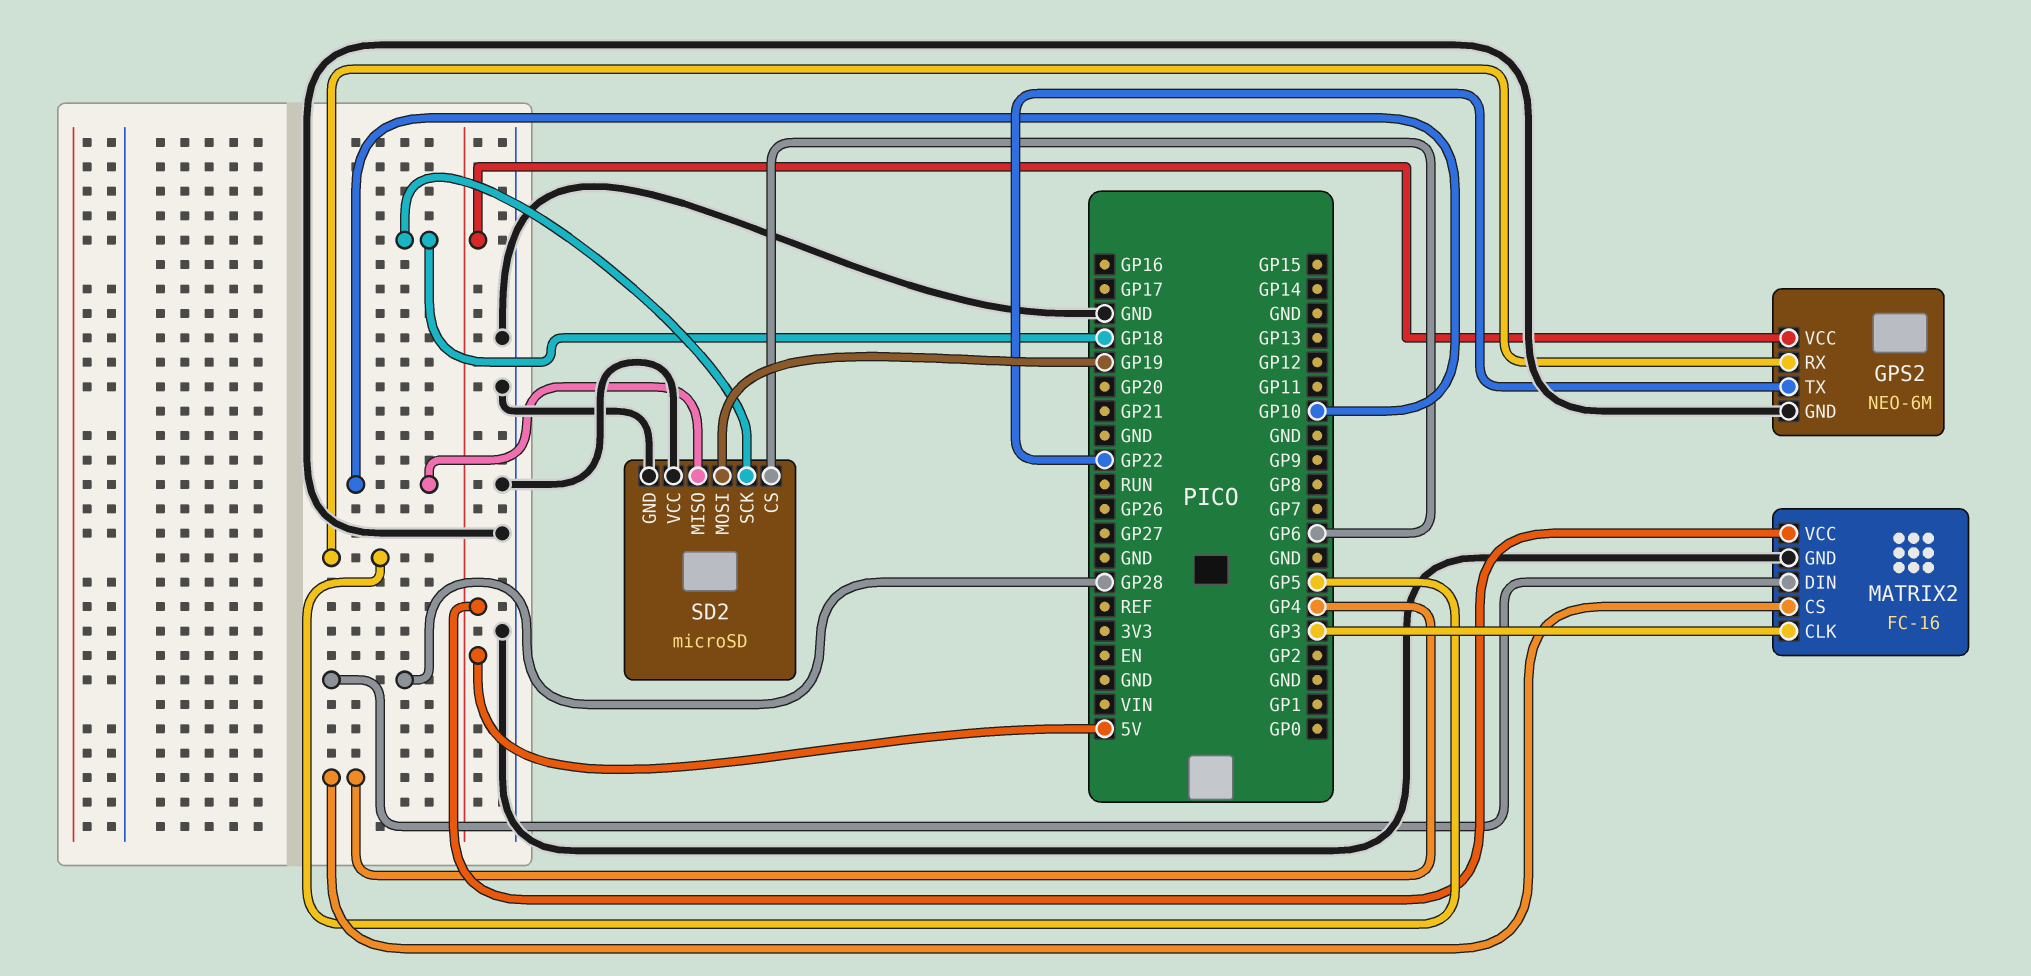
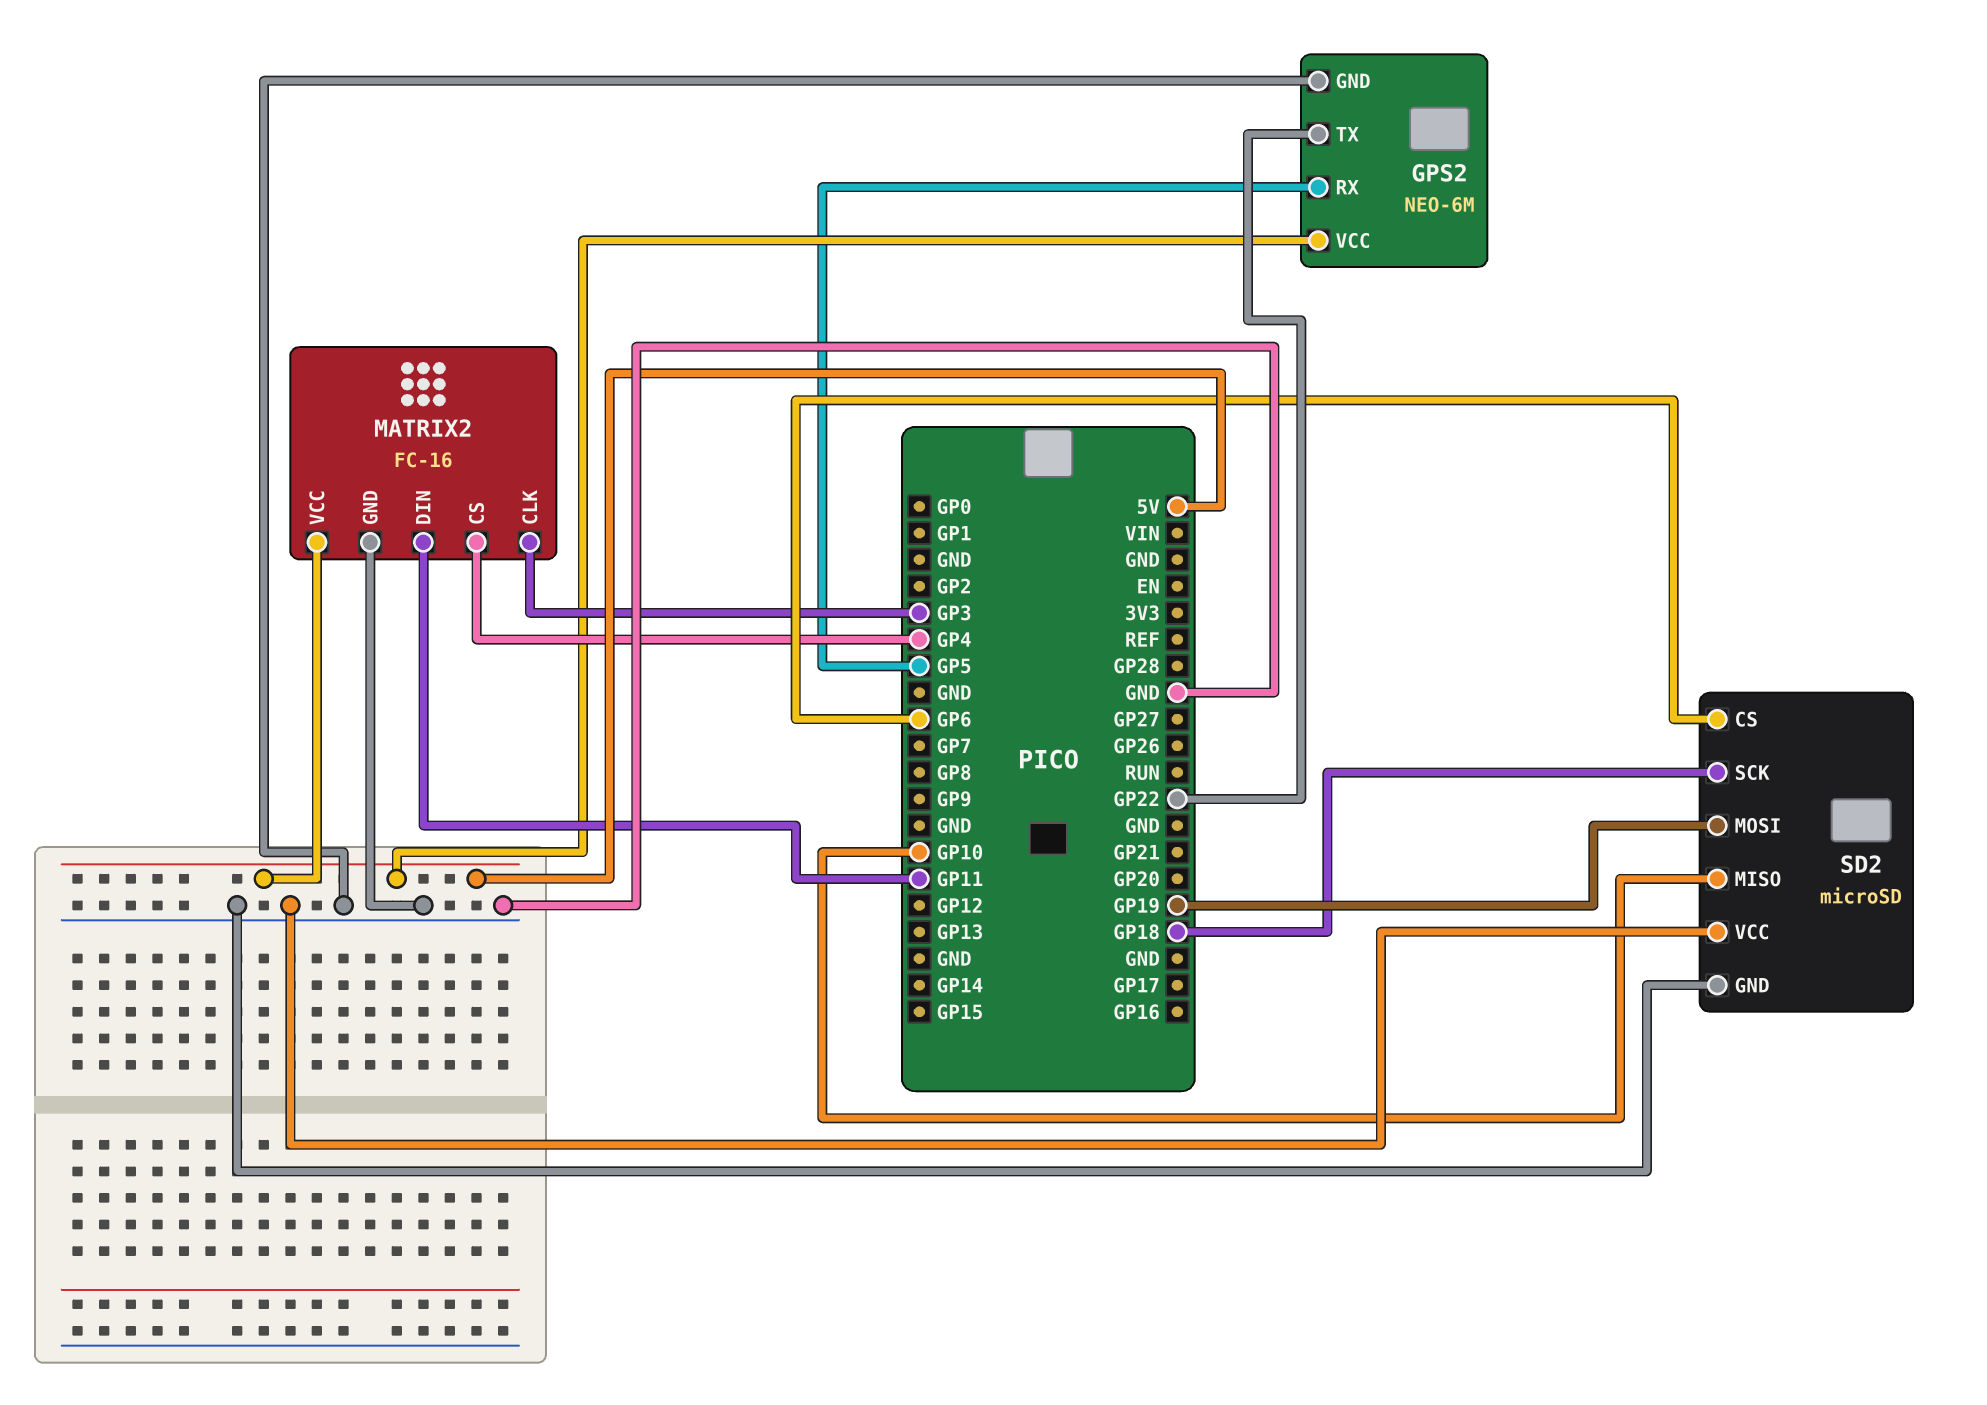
MATRIX2 pin DIN: GP28 -> GP11

